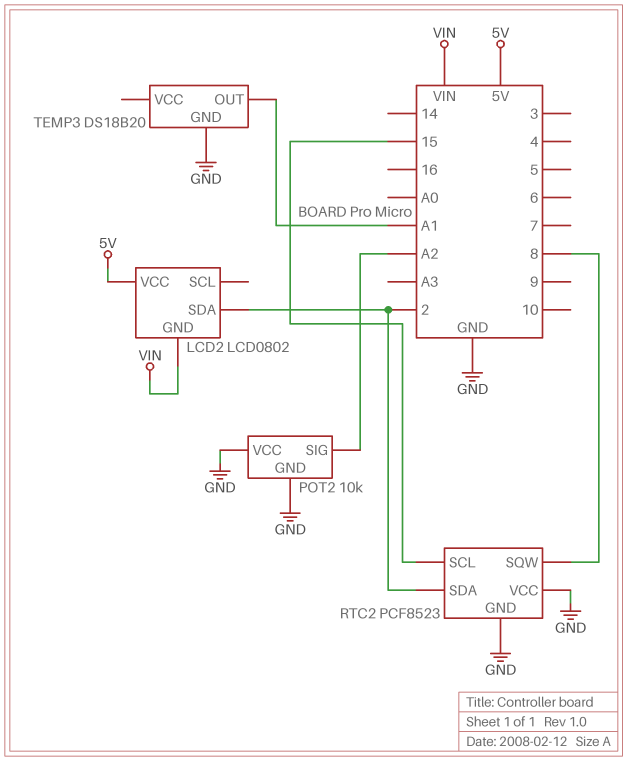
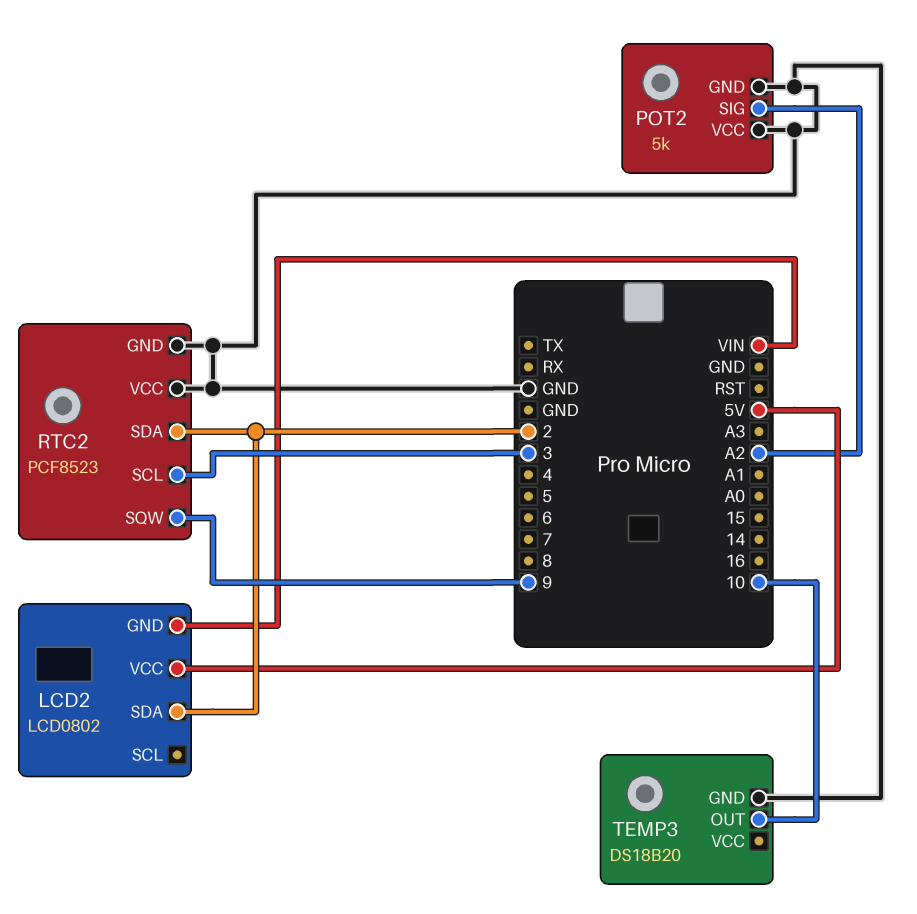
POT2: 10k -> 5k
RTC2 pin SCL: 15 -> 3
RTC2 pin SQW: 8 -> 9
TEMP3 pin OUT: A1 -> 10

